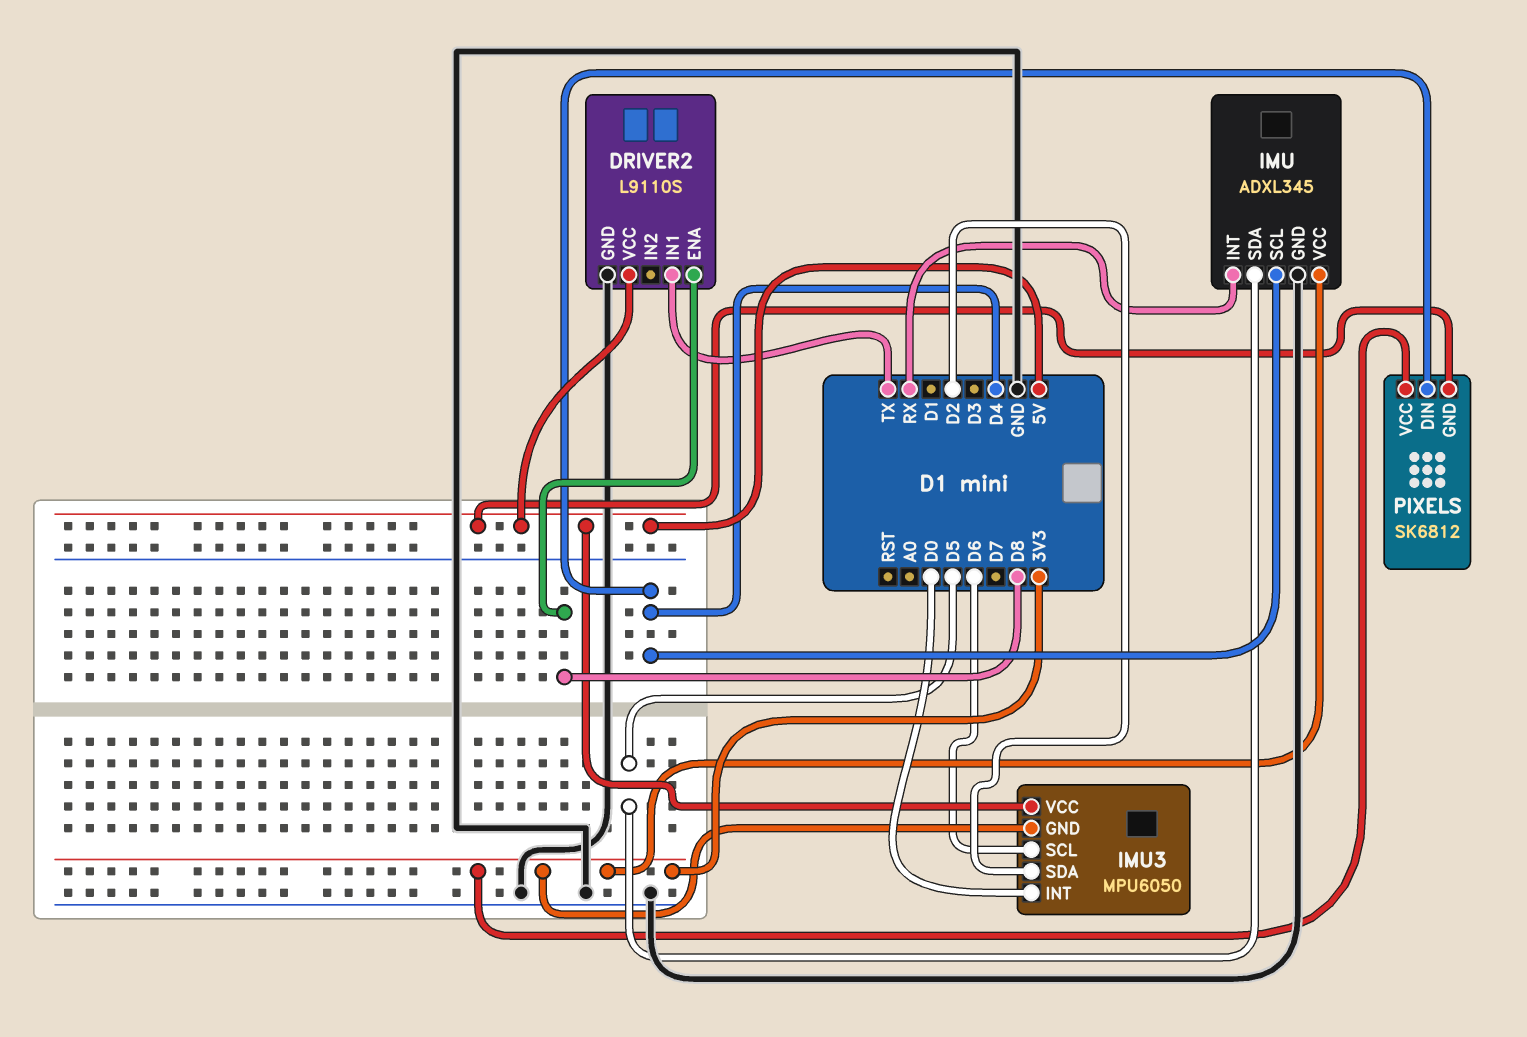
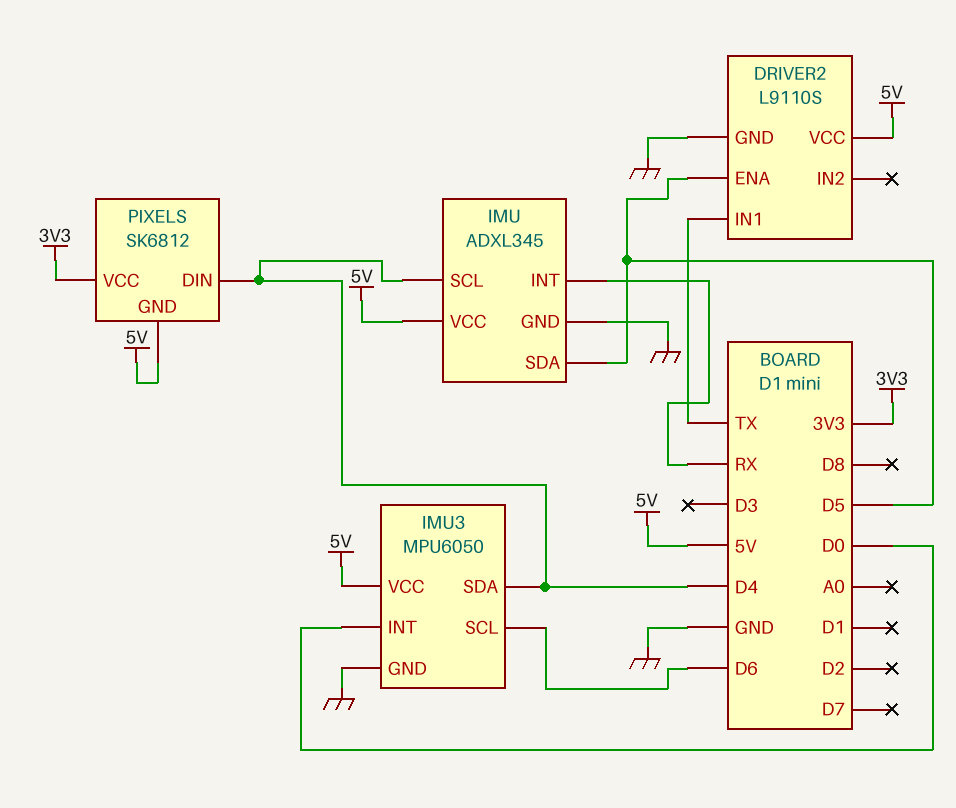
DRIVER2 pin ENA: D8 -> D5
IMU pin VCC: 3V3 -> 5V
IMU3 pin GND: 3V3 -> GND
IMU3 pin SDA: D2 -> D4

